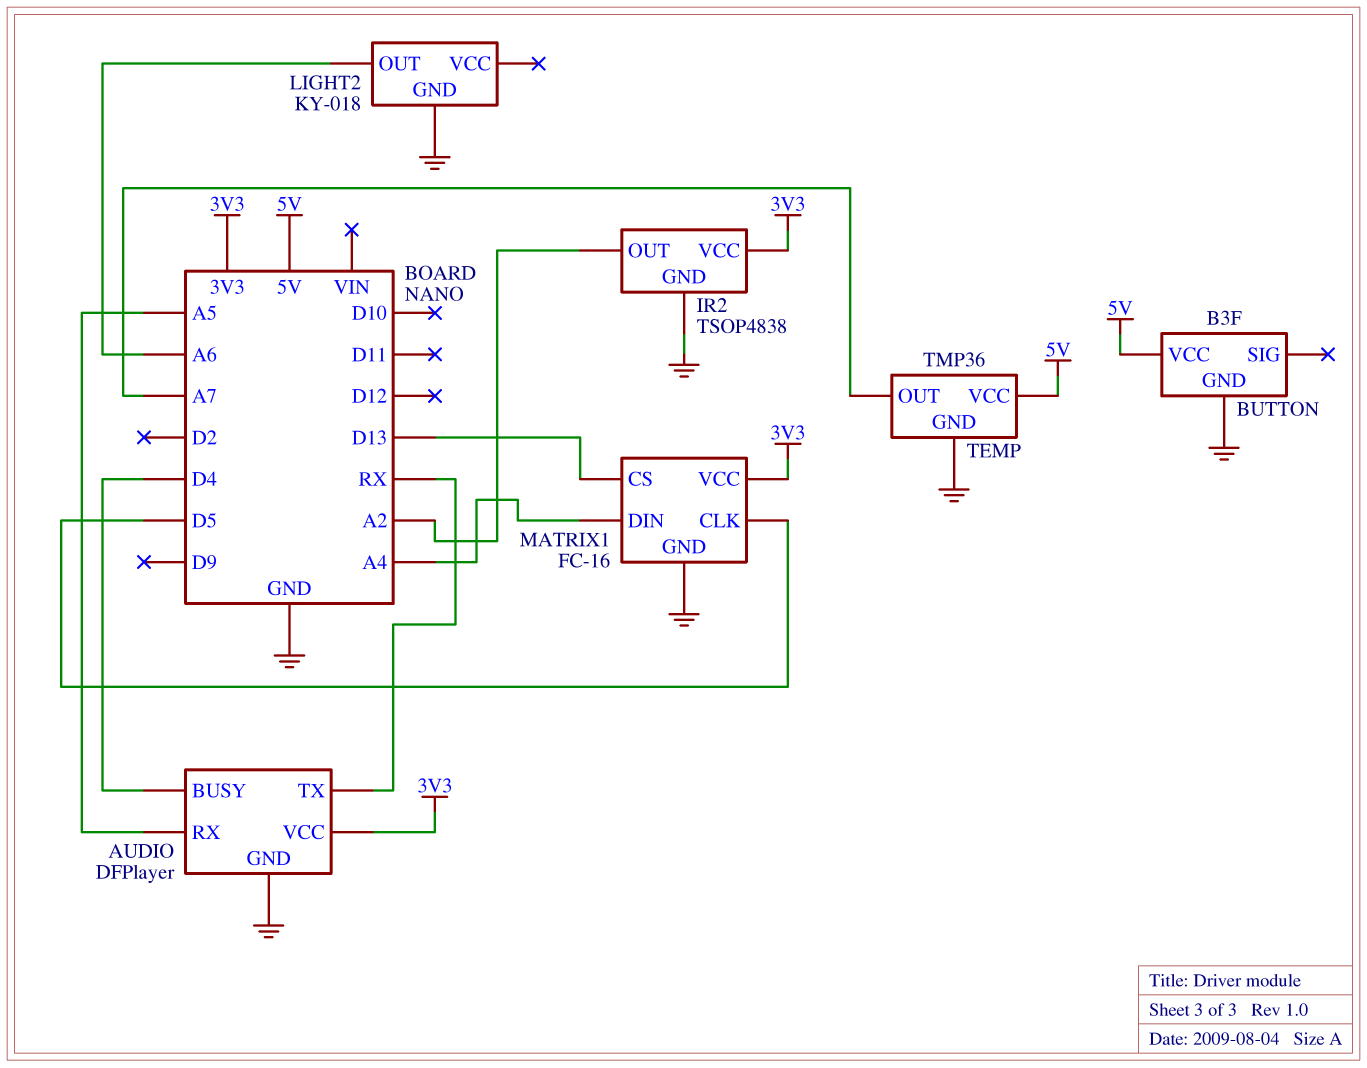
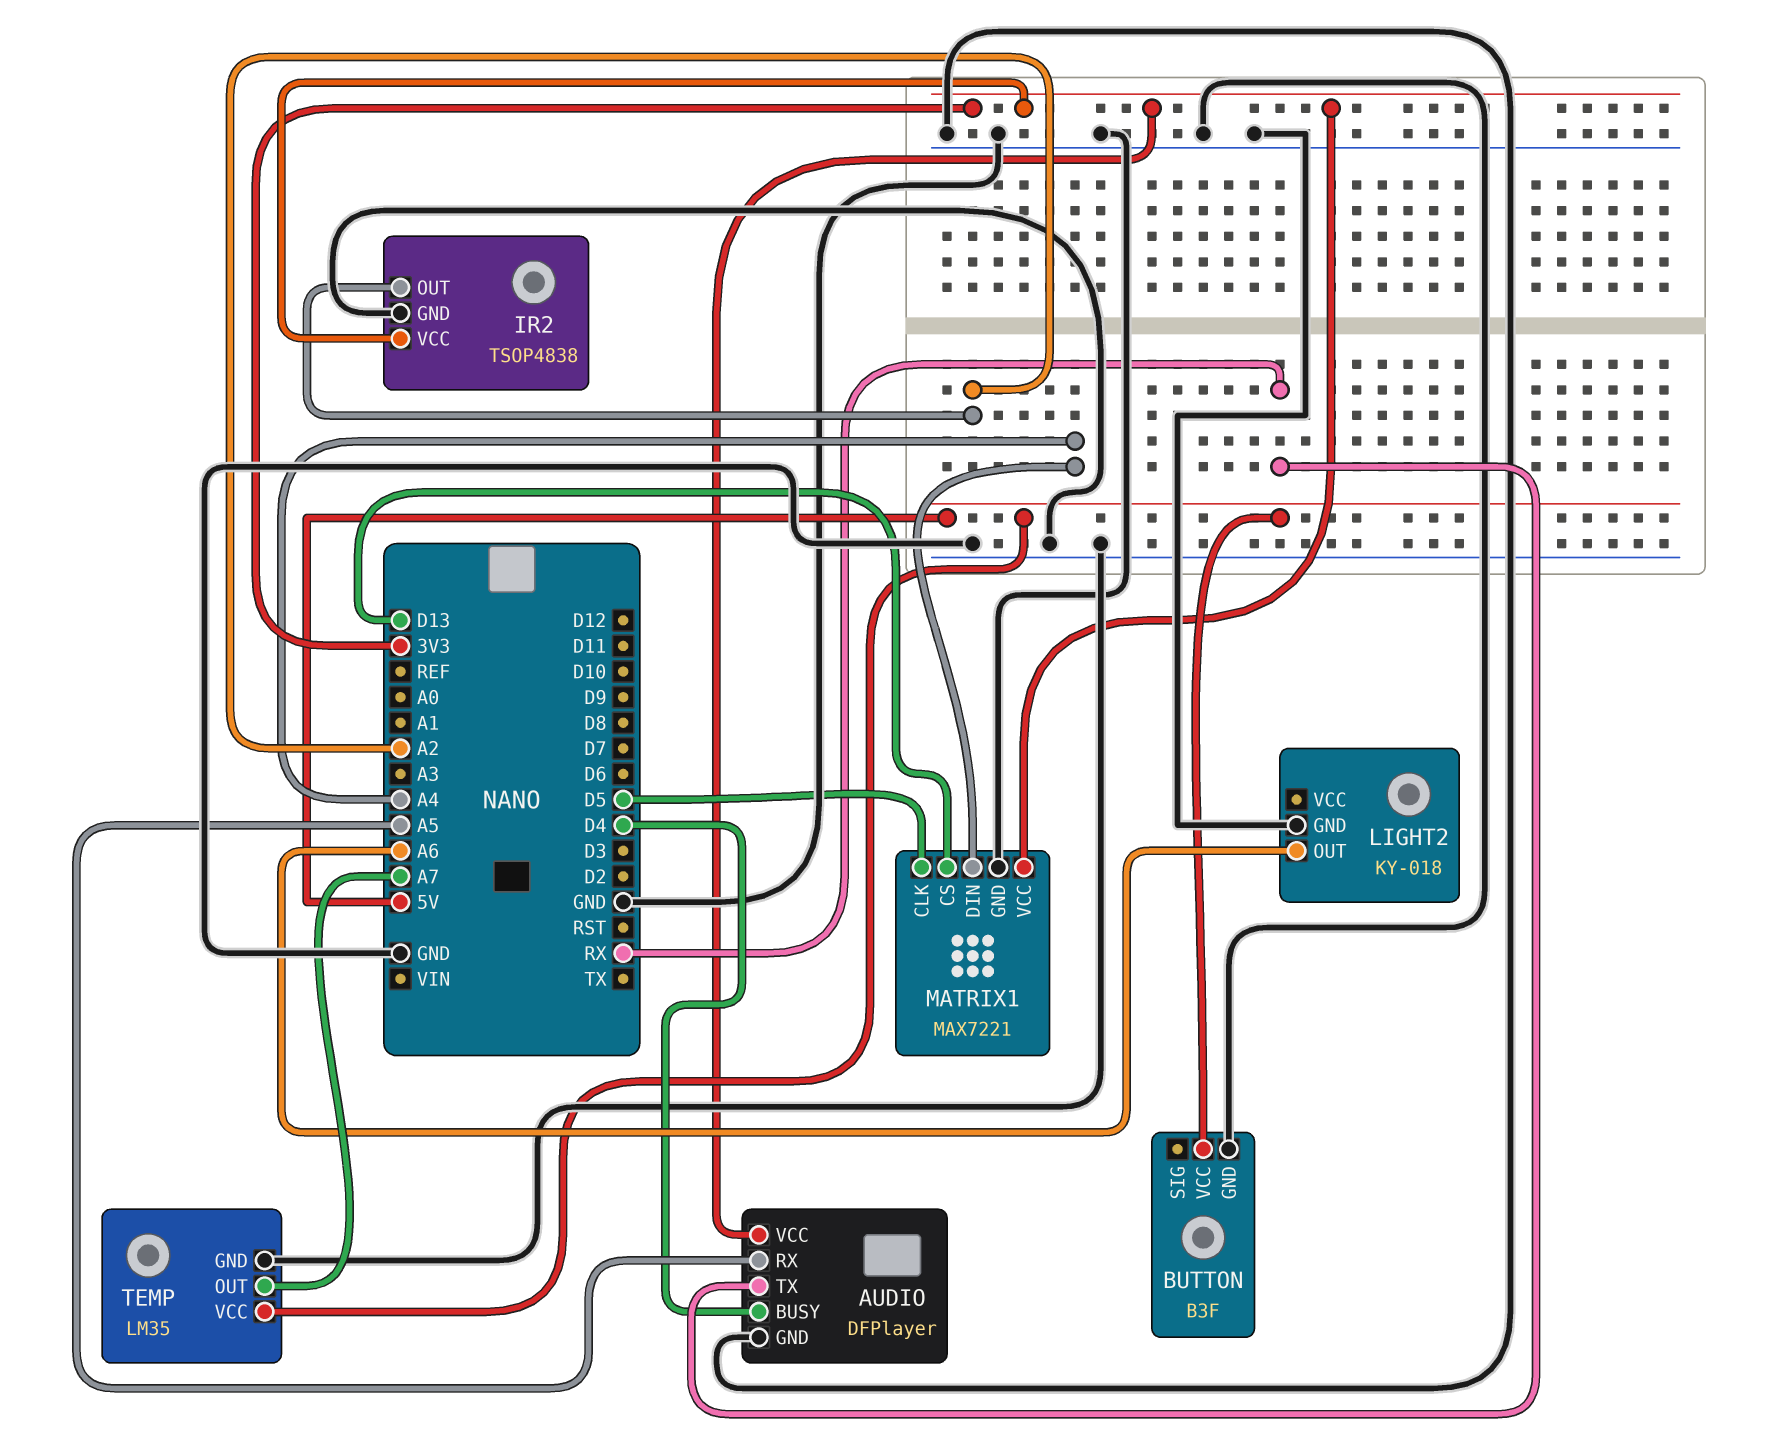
MATRIX1: FC-16 -> MAX7221
TEMP: TMP36 -> LM35

